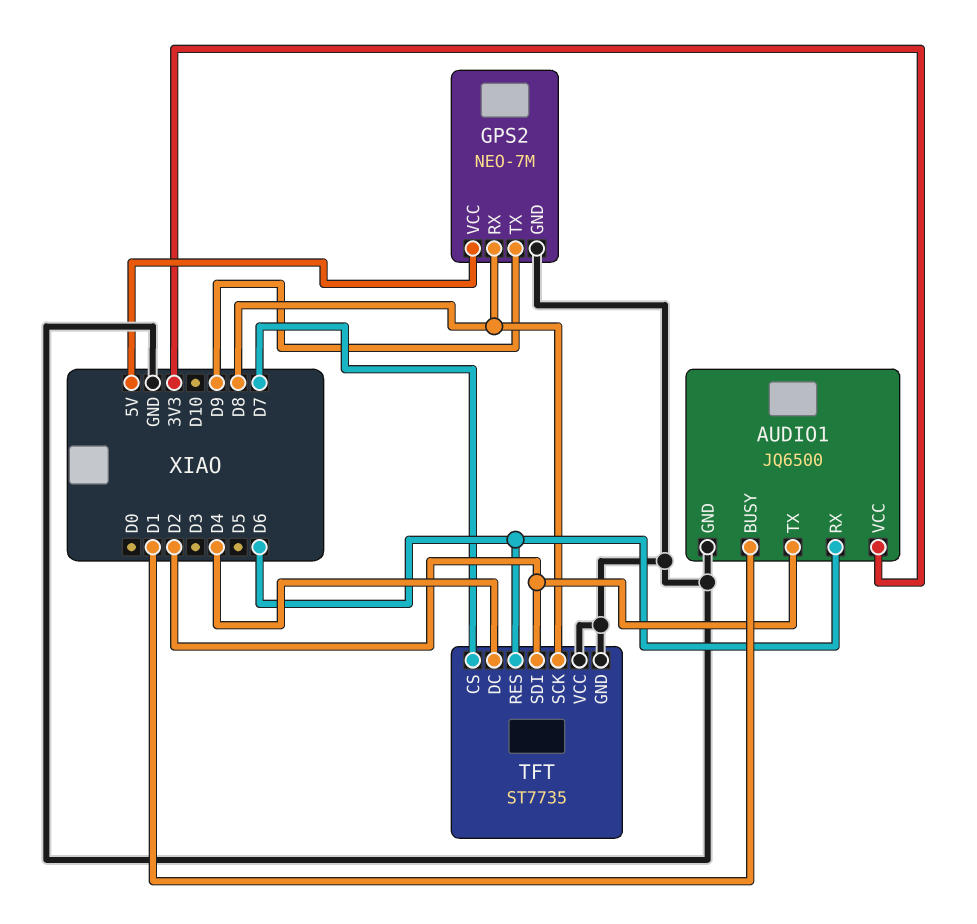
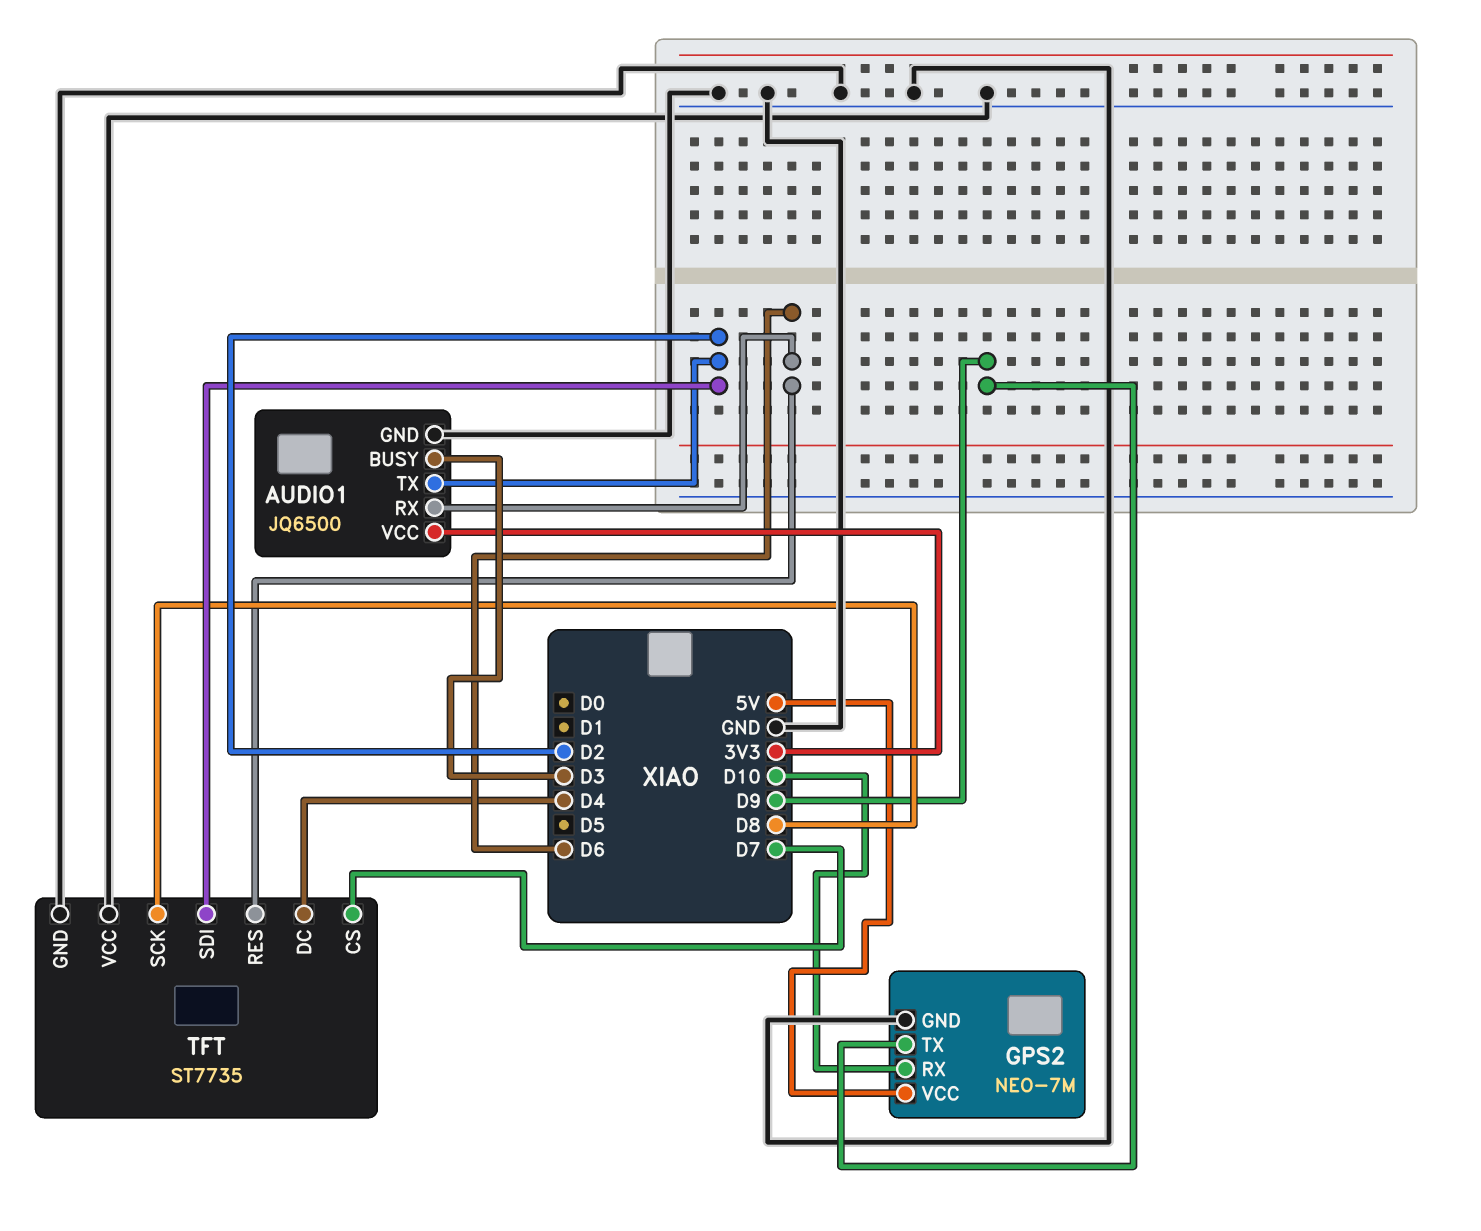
AUDIO1 pin BUSY: D1 -> D3
GPS2 pin RX: D8 -> D10

